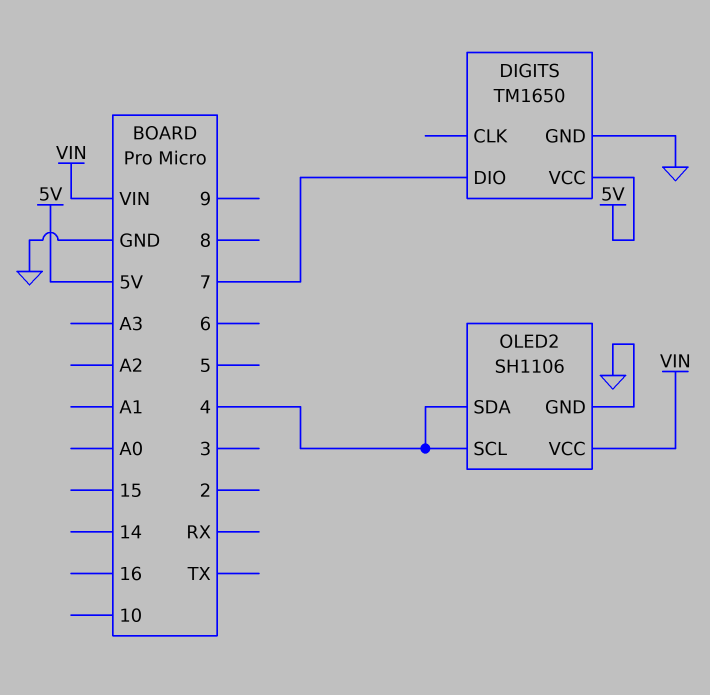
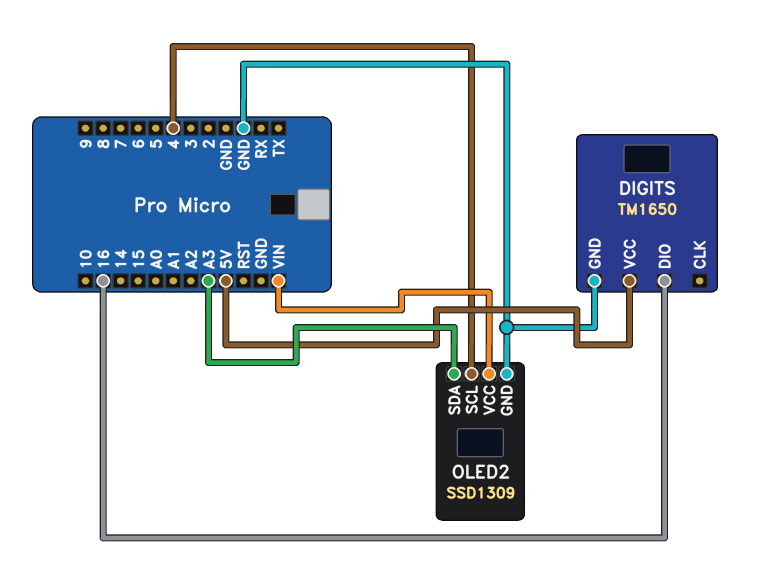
DIGITS pin DIO: 7 -> 16
OLED2: SH1106 -> SSD1309
OLED2 pin SDA: 4 -> A3

